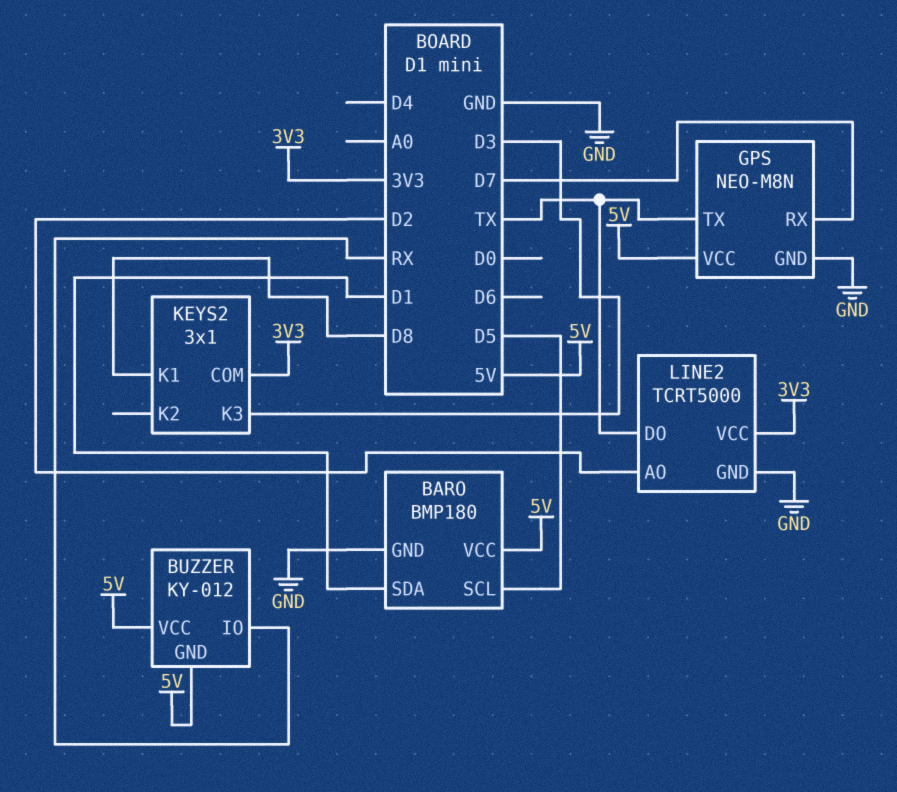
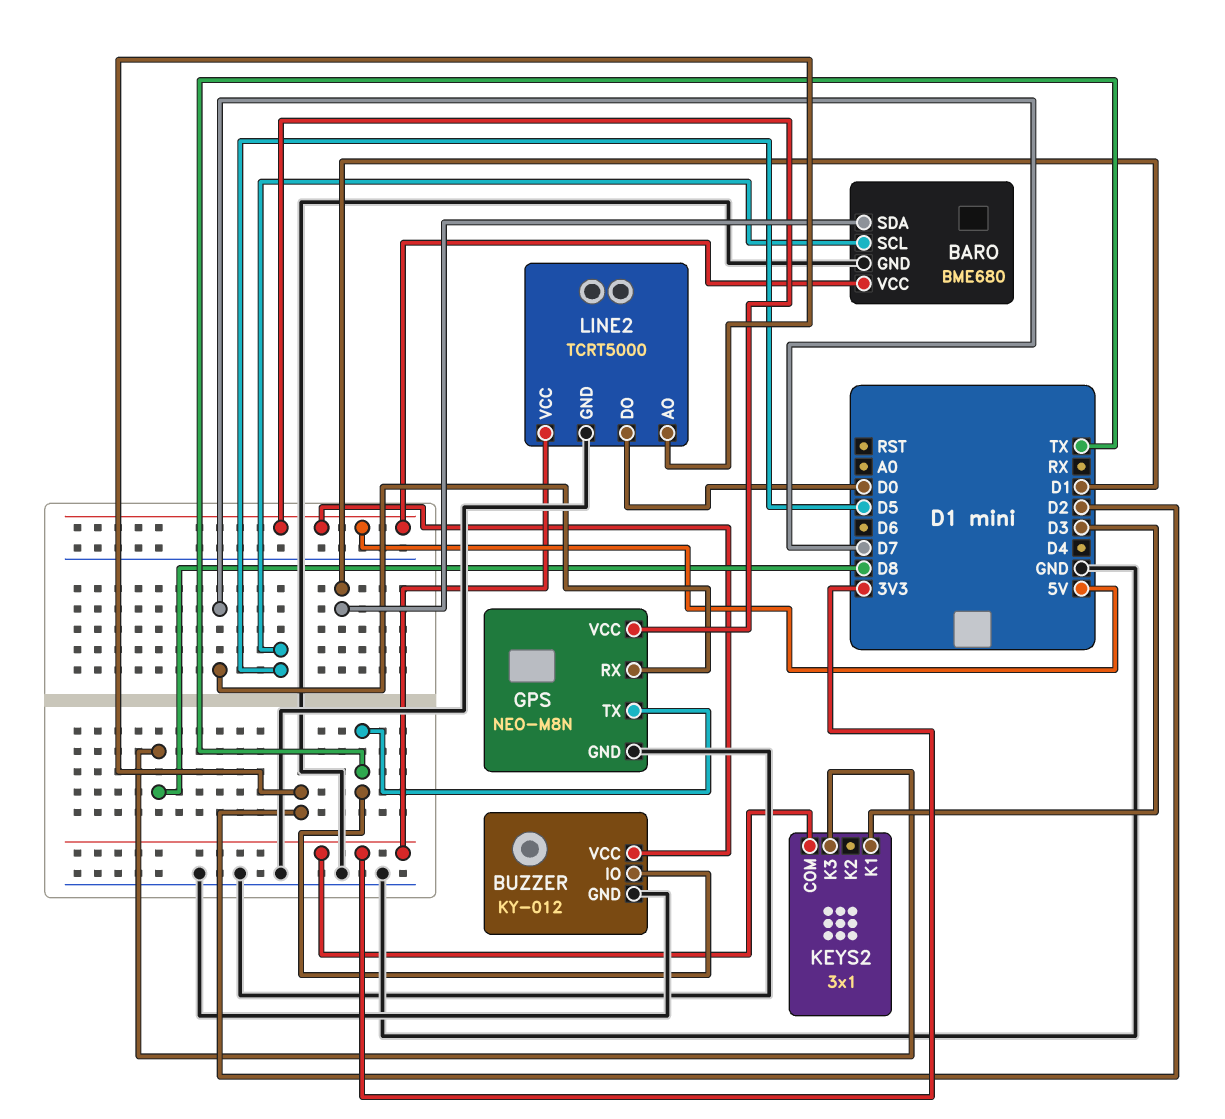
BARO: BMP180 -> BME680
BUZZER pin GND: 5V -> GND
BUZZER pin IO: RX -> TX
KEYS2 pin K1: D8 -> D3
KEYS2 pin K3: D3 -> D8
LINE2 pin DO: TX -> D0

